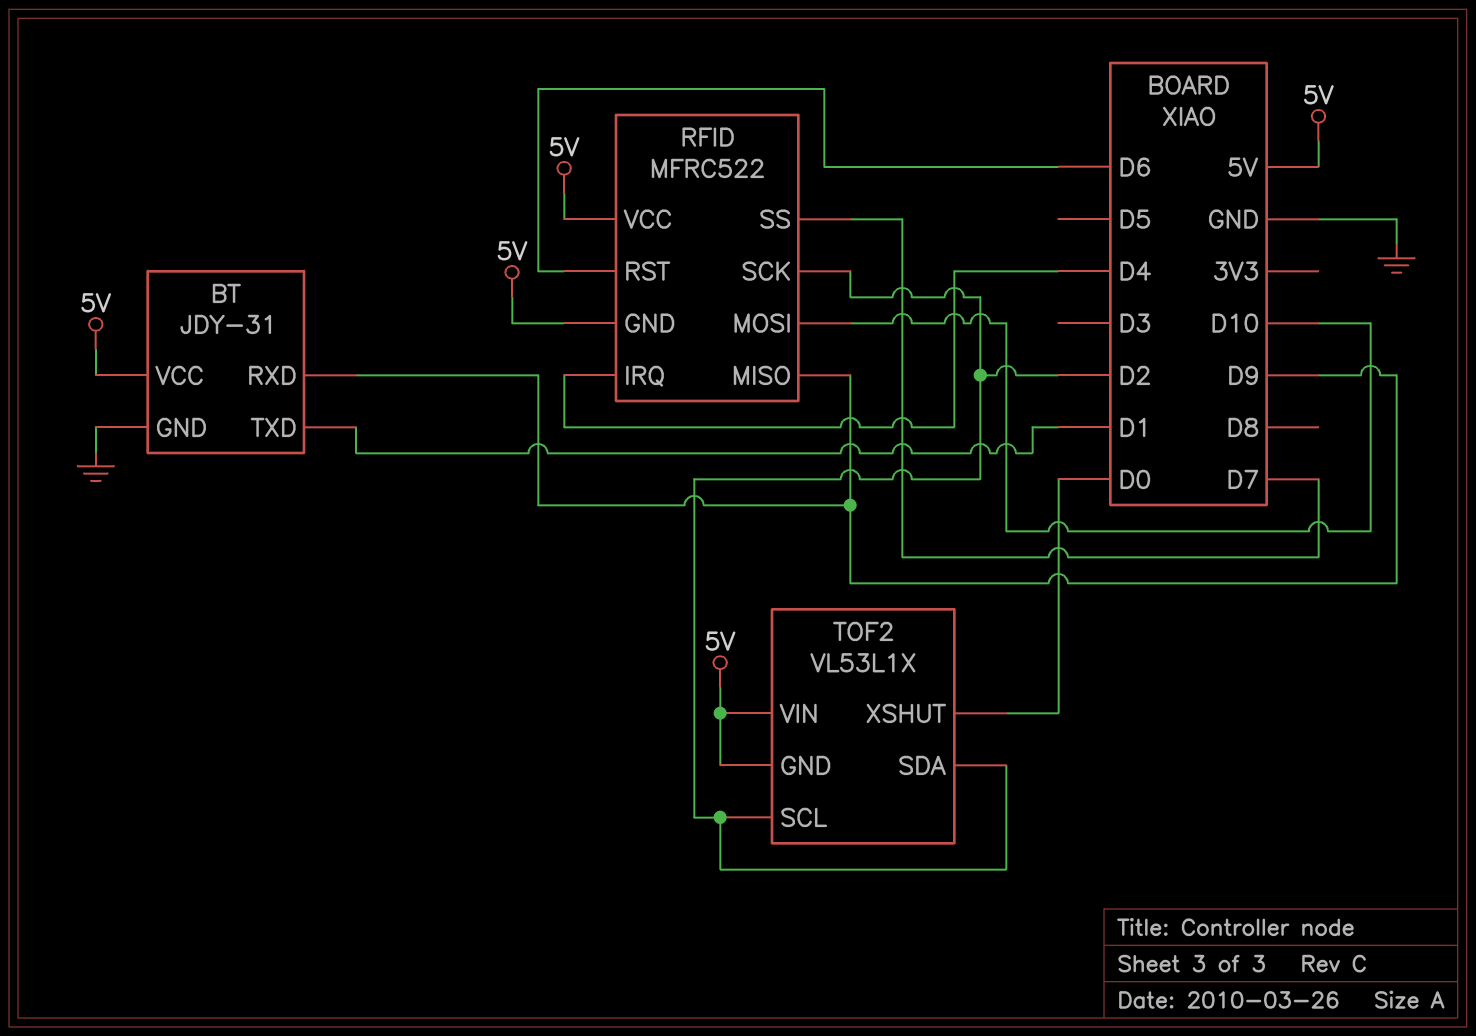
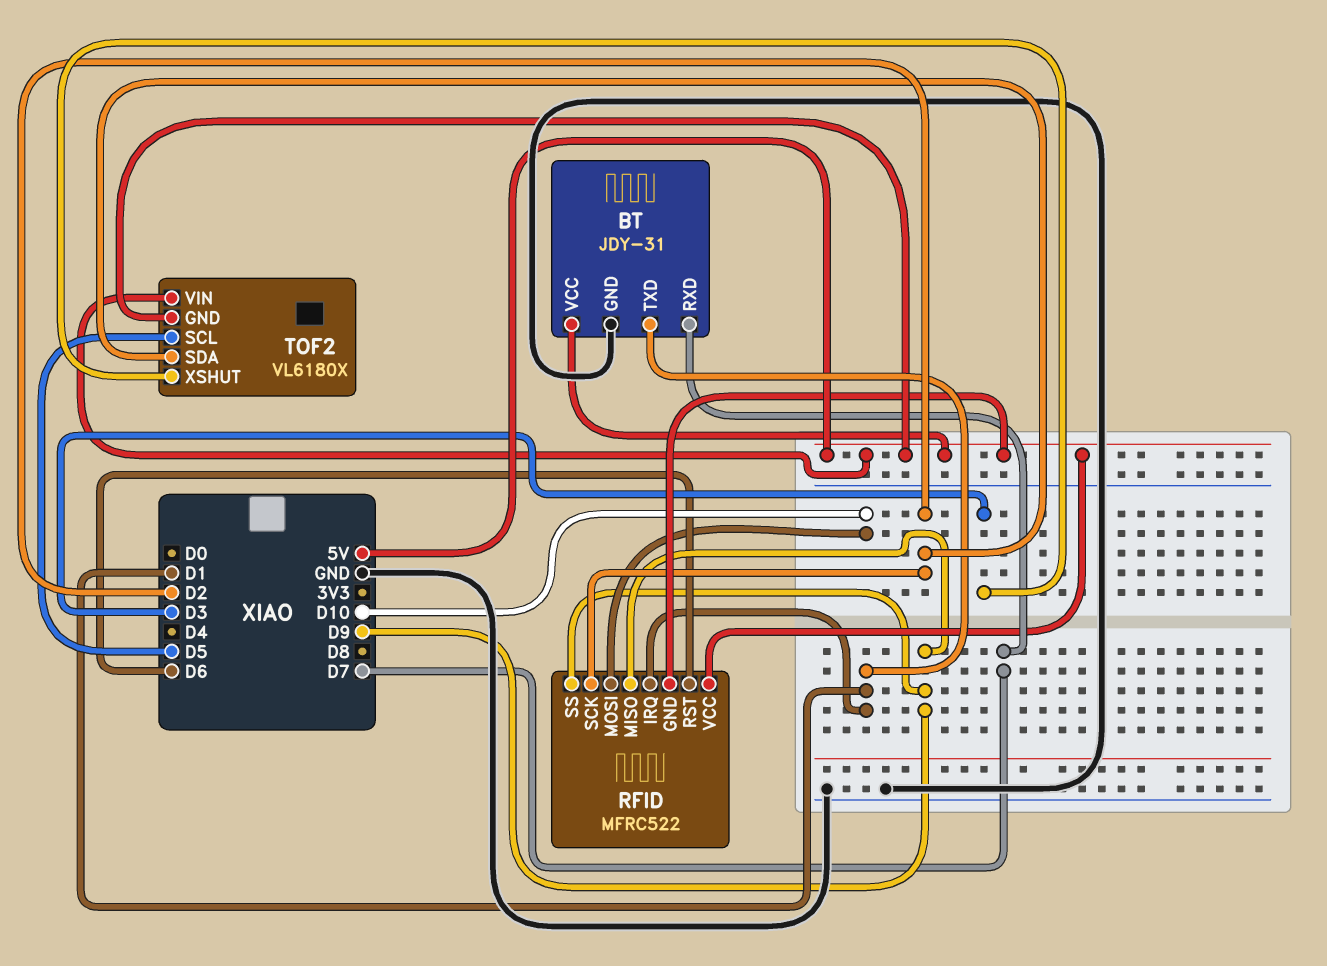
BT pin RXD: D9 -> D7
RFID pin IRQ: D4 -> D1
RFID pin SS: D7 -> D9
TOF2: VL53L1X -> VL6180X
TOF2 pin SCL: D2 -> D5
TOF2 pin XSHUT: D0 -> D3

